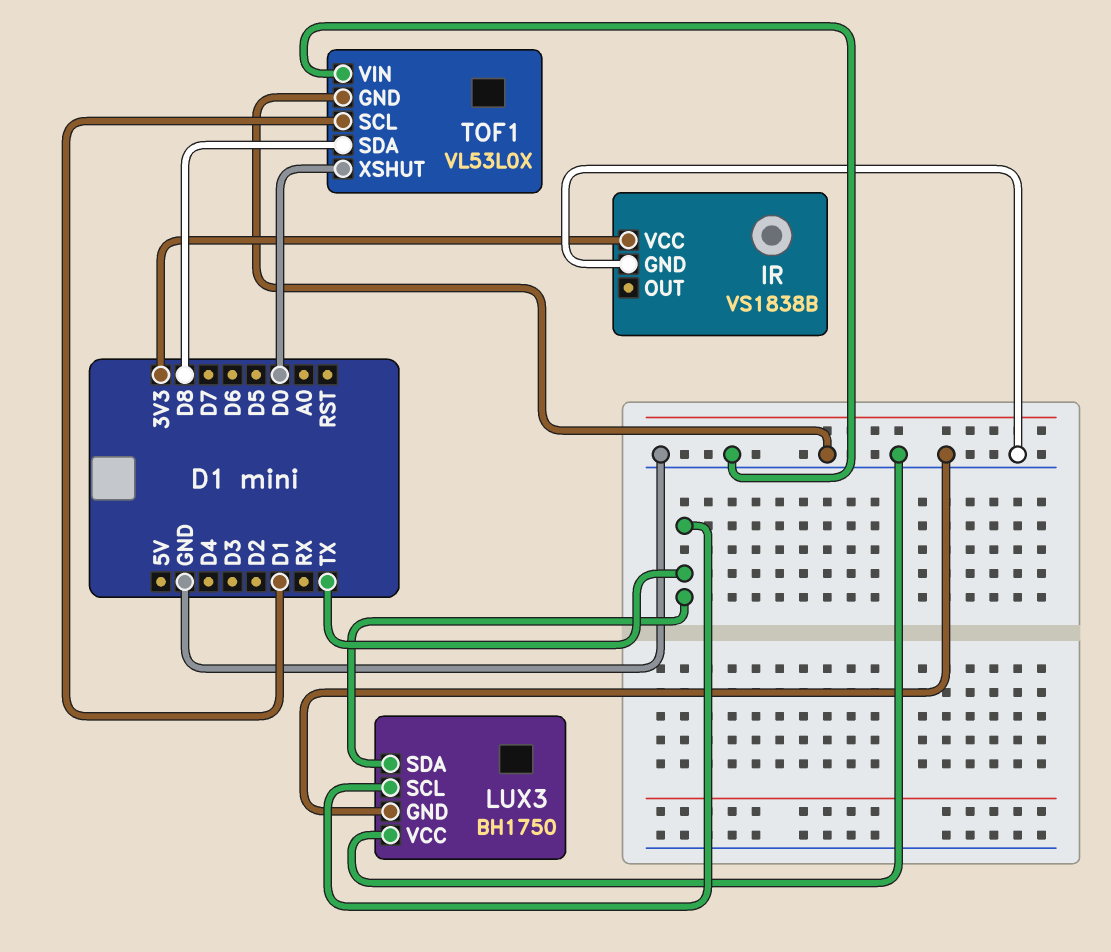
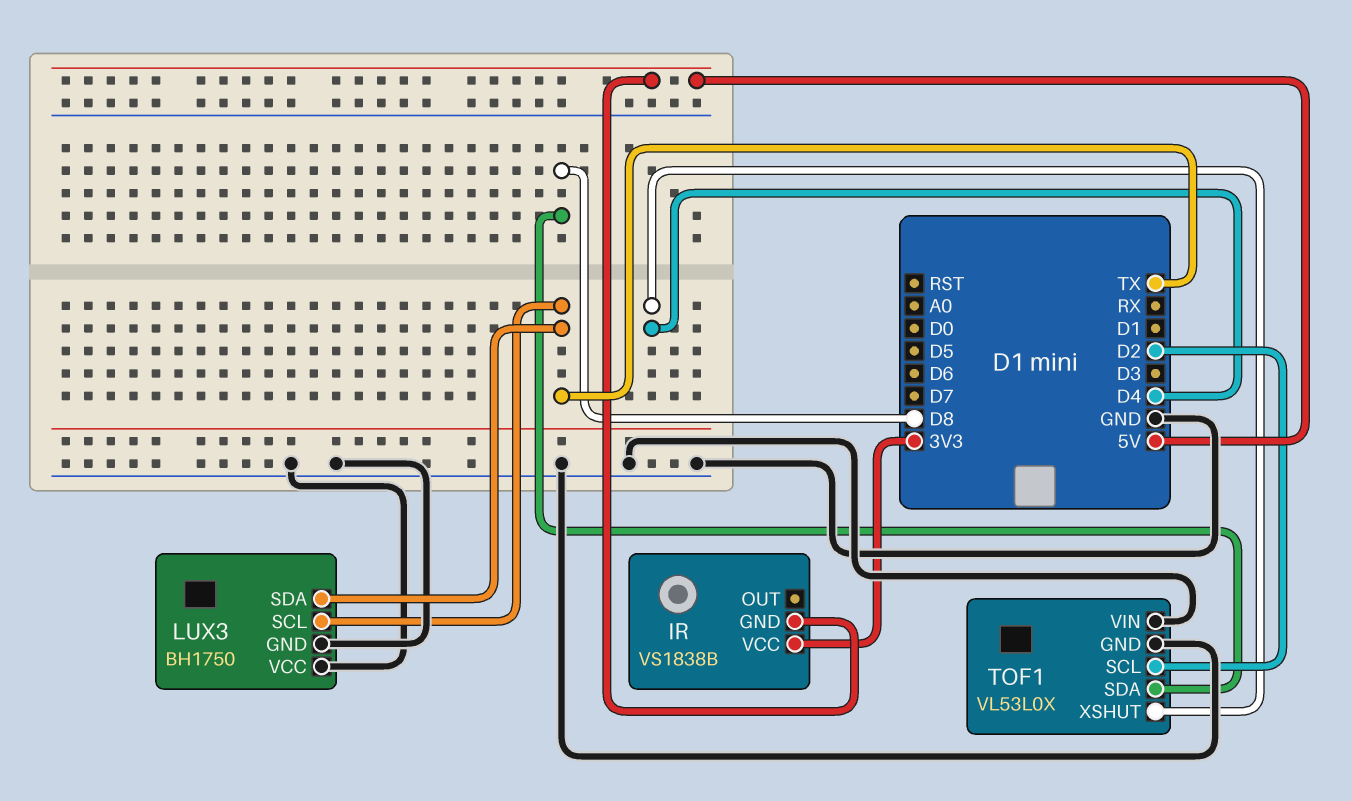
IR pin GND: GND -> 5V
TOF1 pin SCL: D1 -> D2
TOF1 pin XSHUT: D0 -> D4

